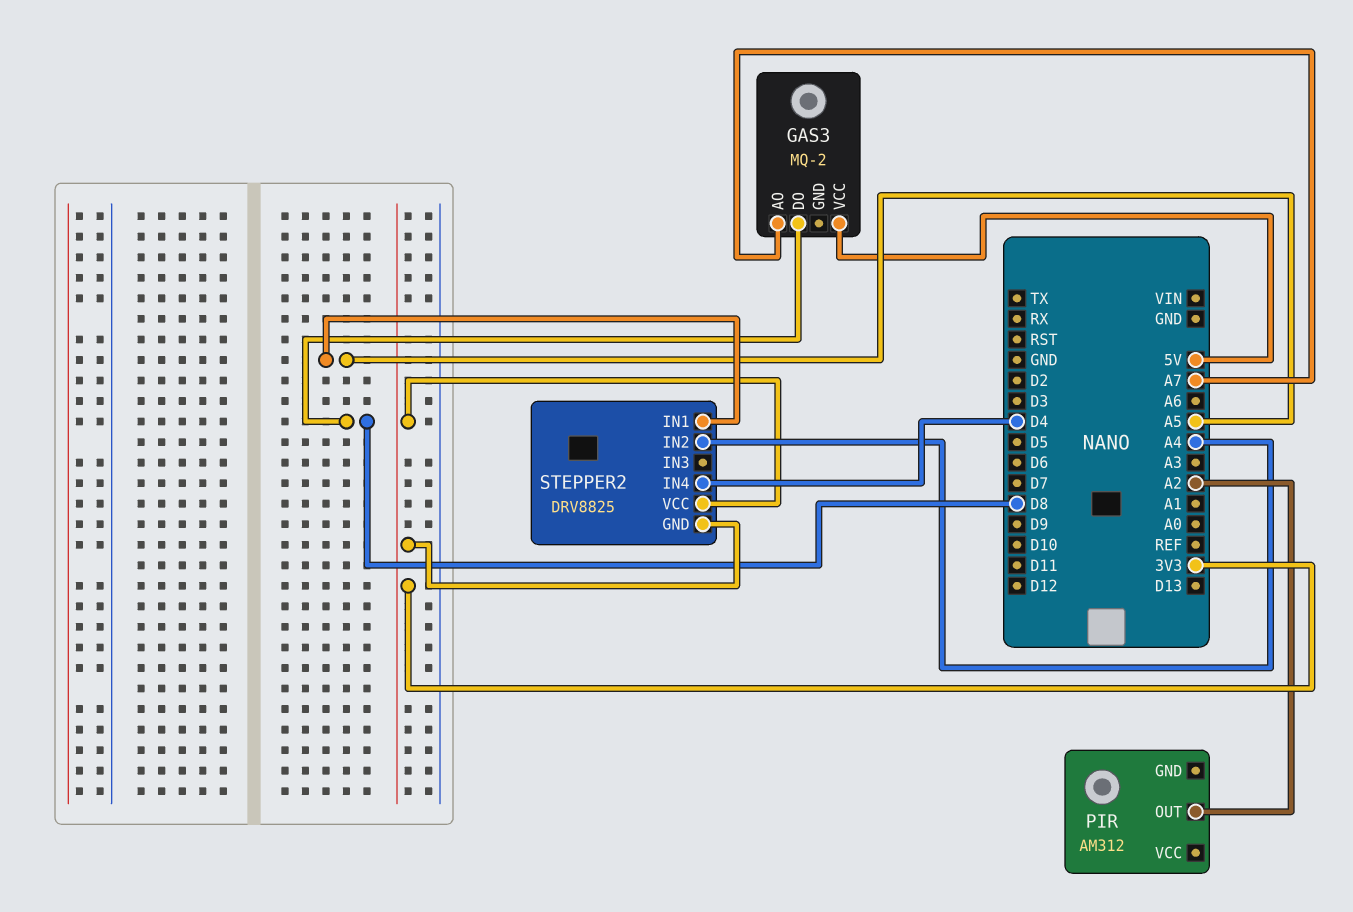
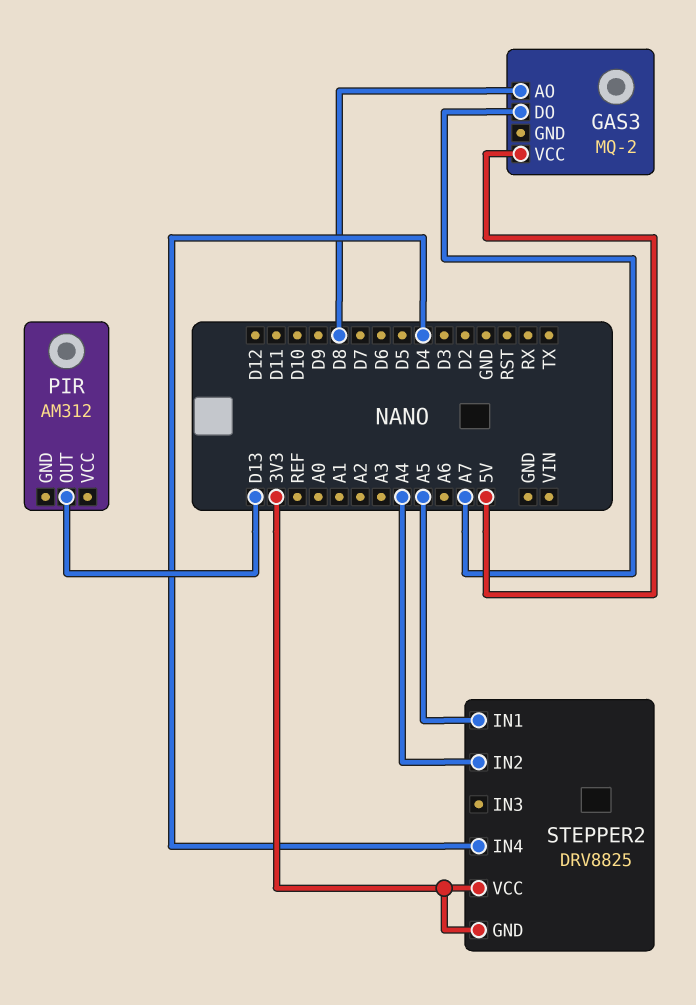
GAS3 pin AO: A7 -> D8
GAS3 pin DO: D8 -> A7
PIR pin OUT: A2 -> D13

